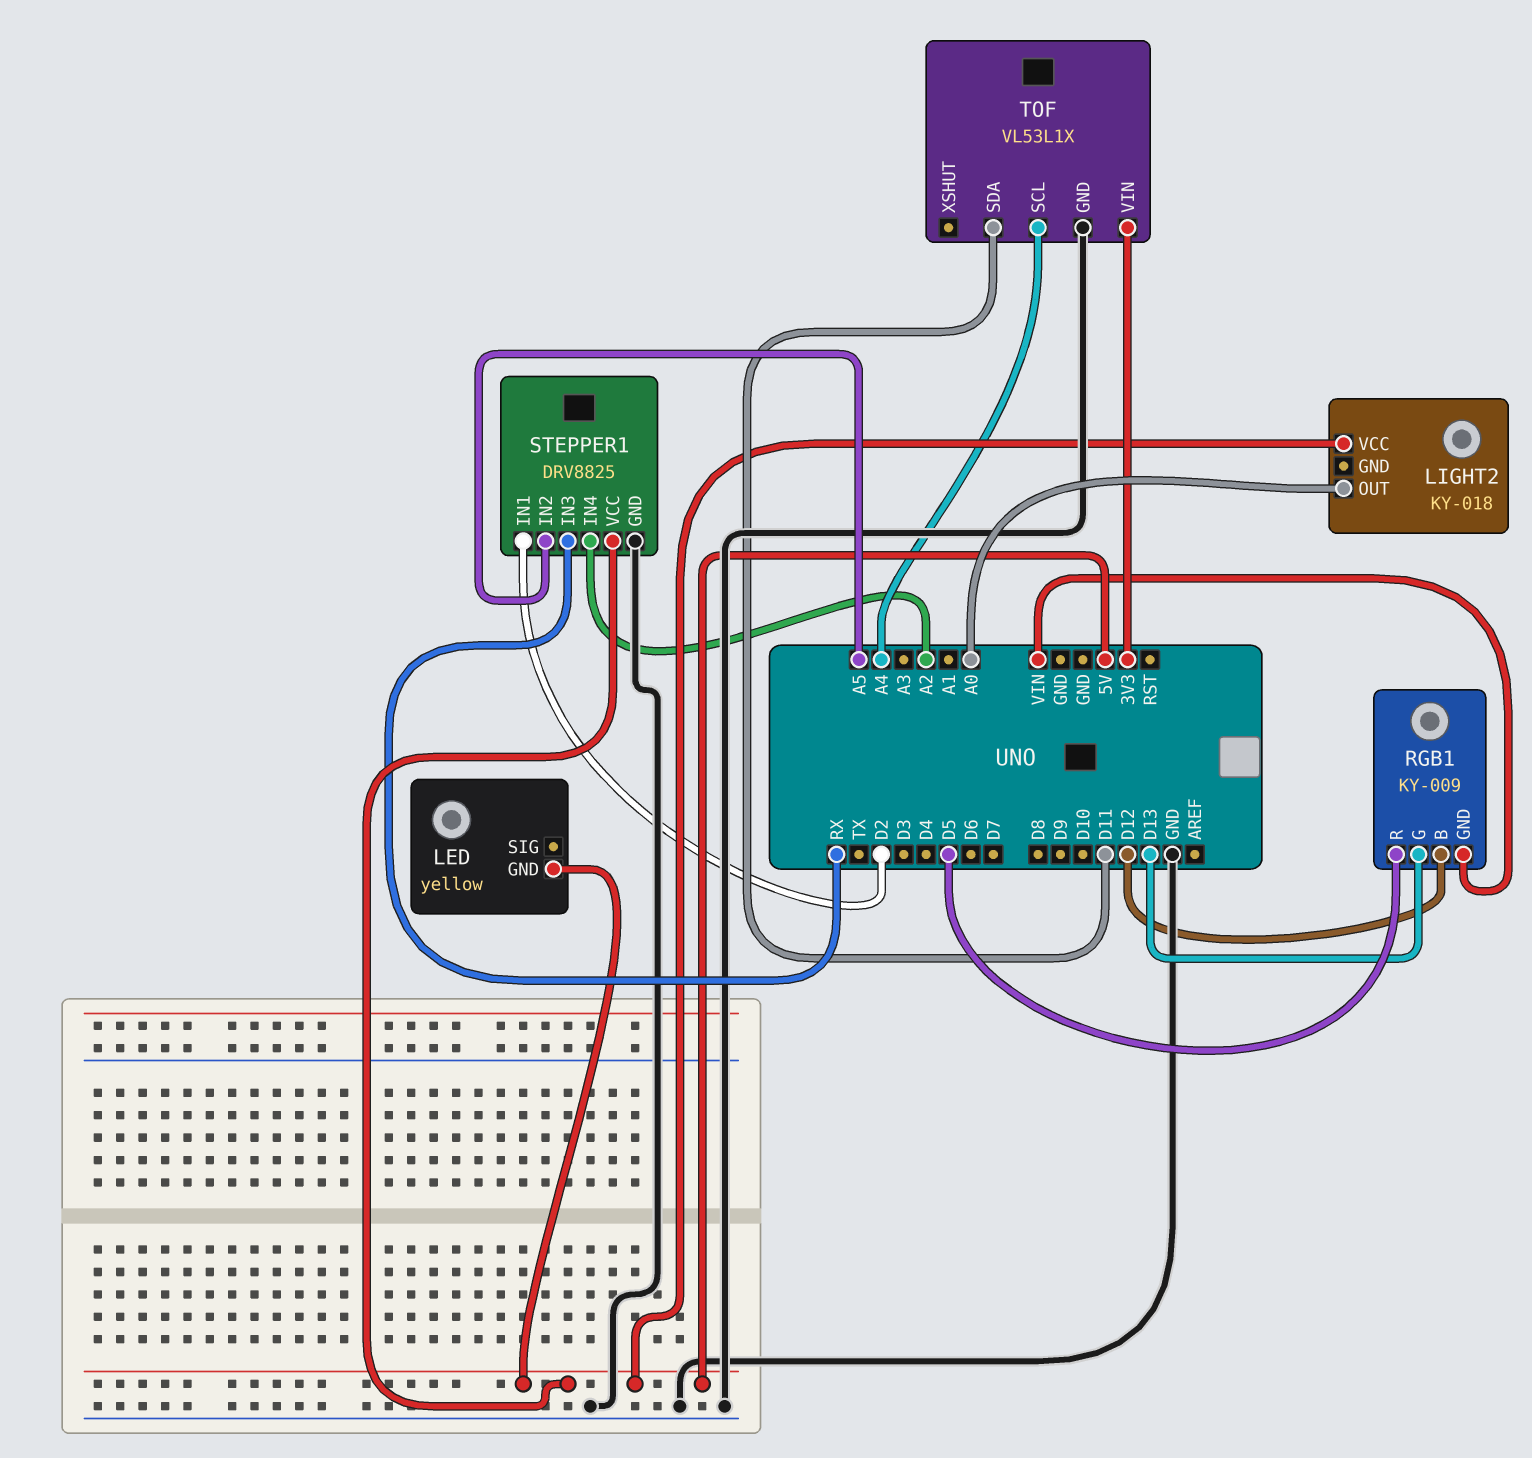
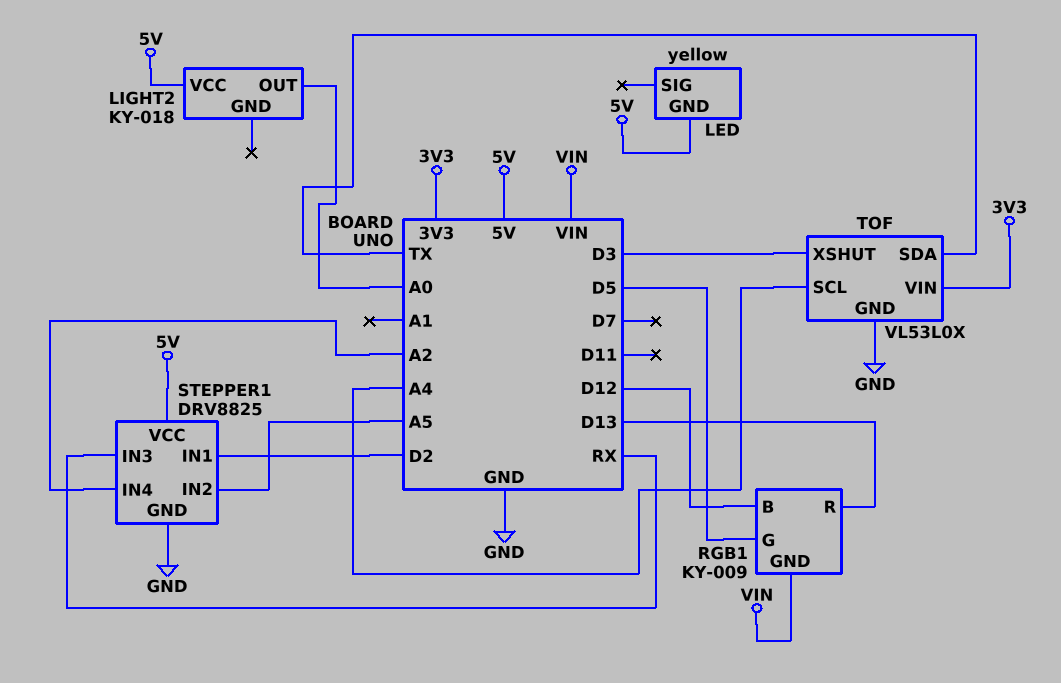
RGB1 pin G: D13 -> D5
RGB1 pin R: D5 -> D13
TOF: VL53L1X -> VL53L0X
TOF pin SDA: D11 -> TX
TOF pin XSHUT: none -> D3

